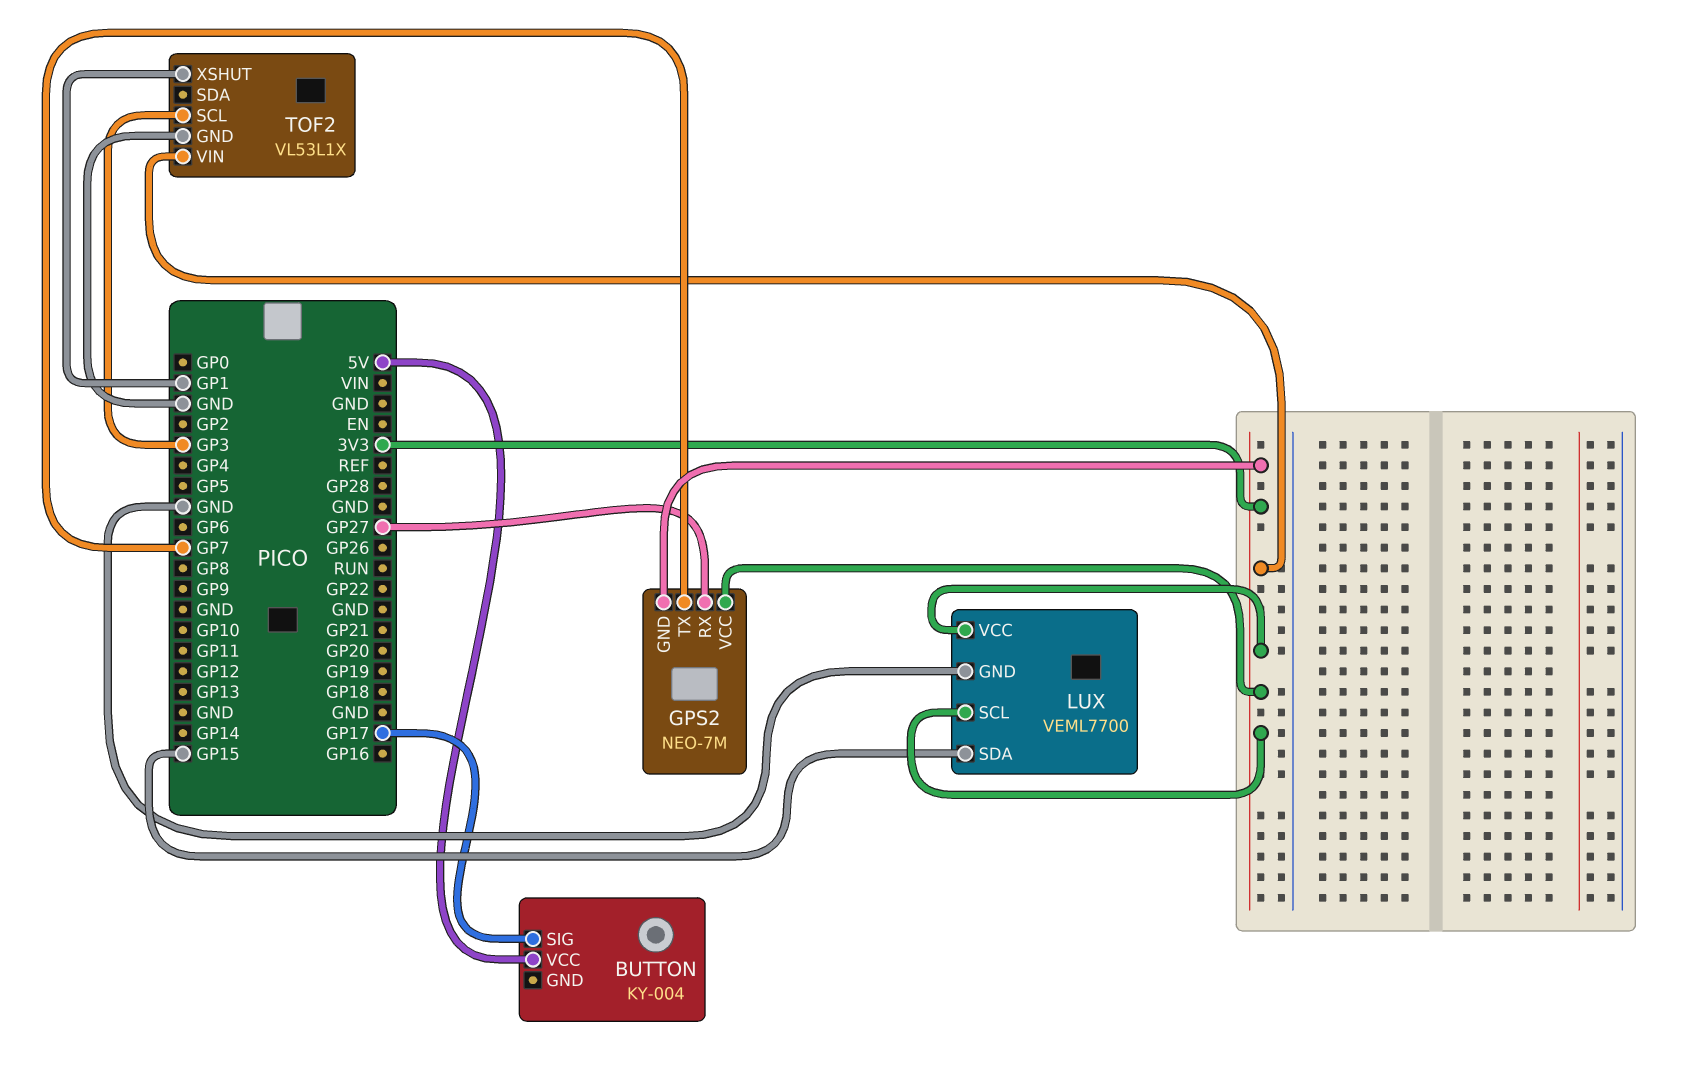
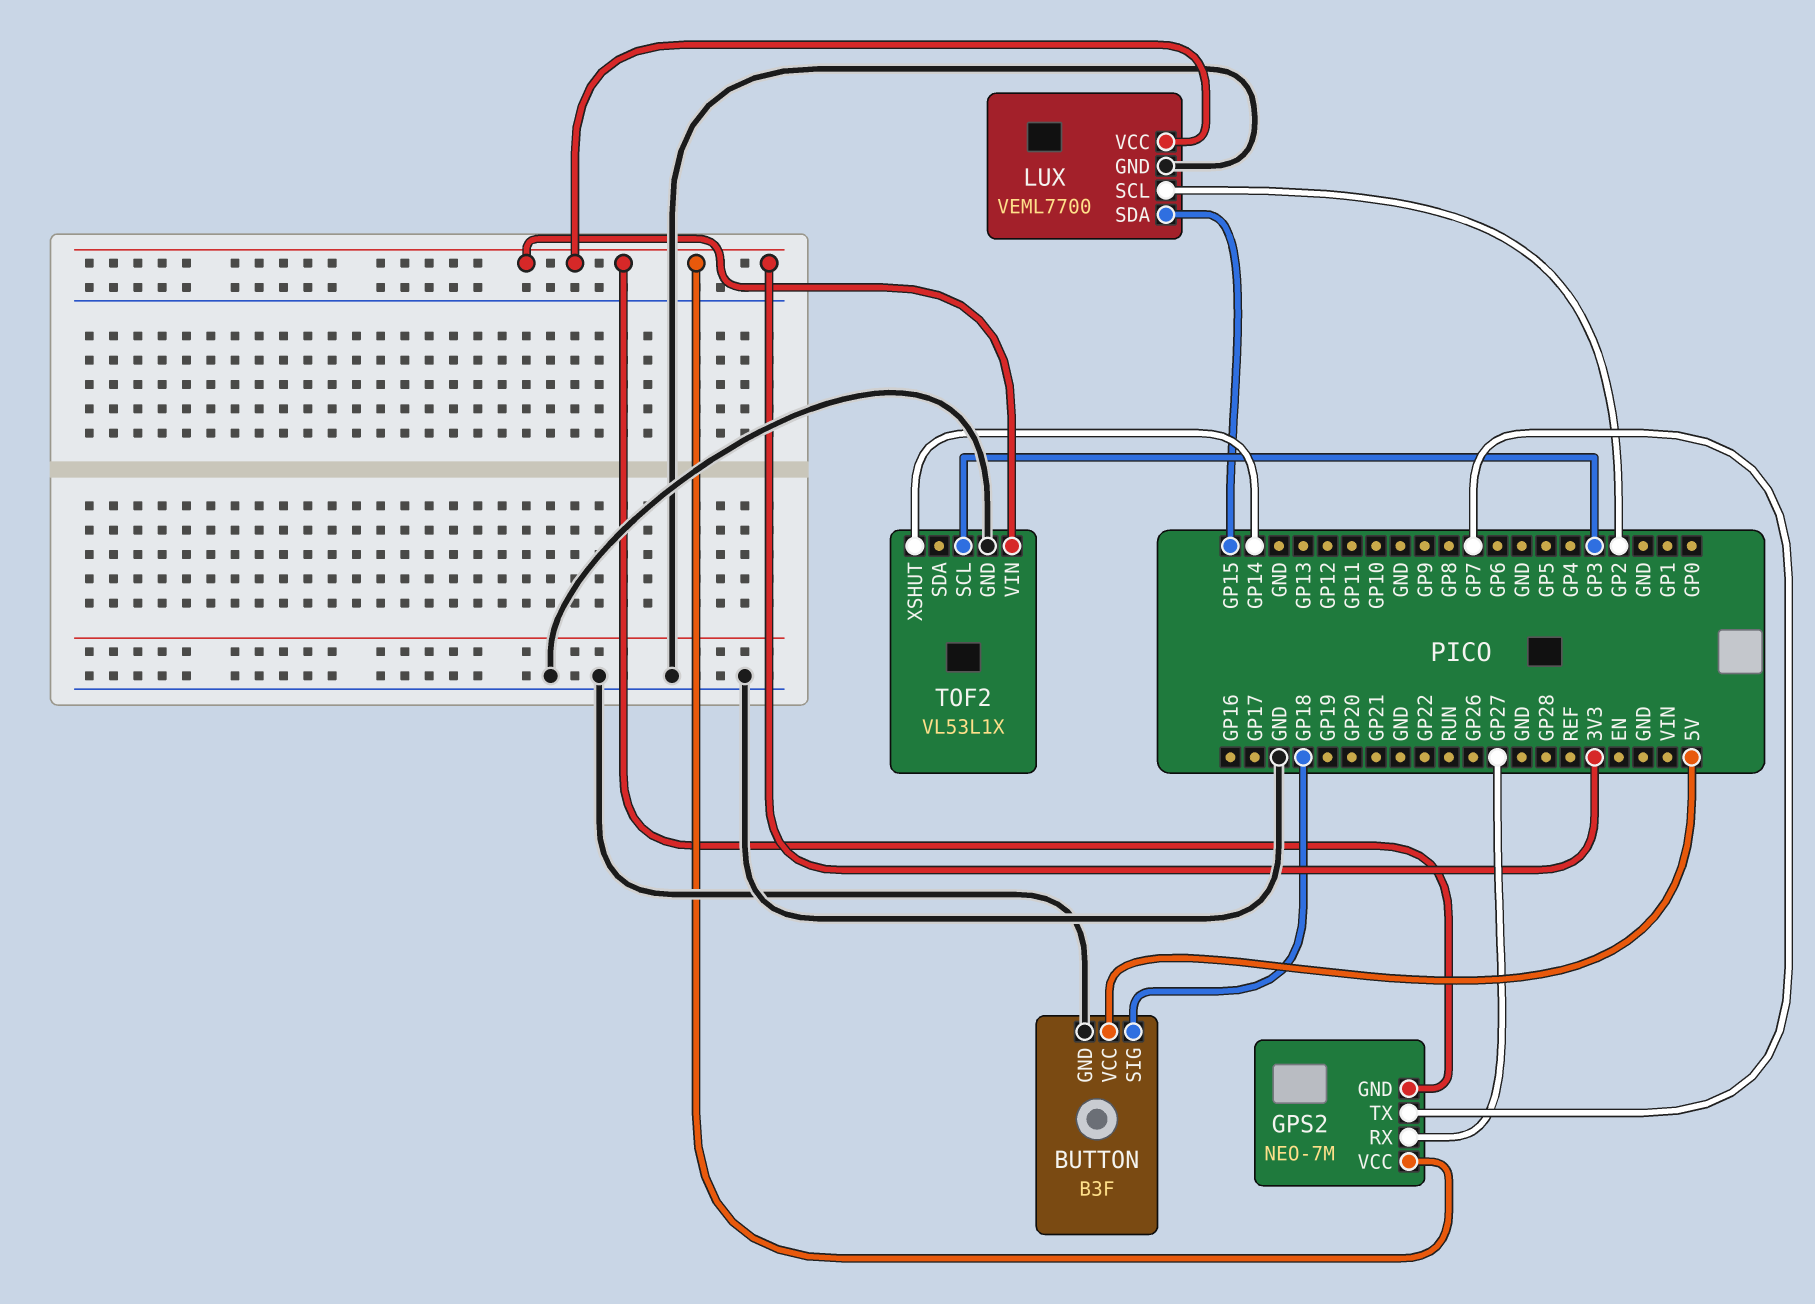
BUTTON: KY-004 -> B3F
BUTTON pin GND: none -> GND
BUTTON pin SIG: GP17 -> GP18
LUX pin SCL: 3V3 -> GP2
TOF2 pin XSHUT: GP1 -> GP14

